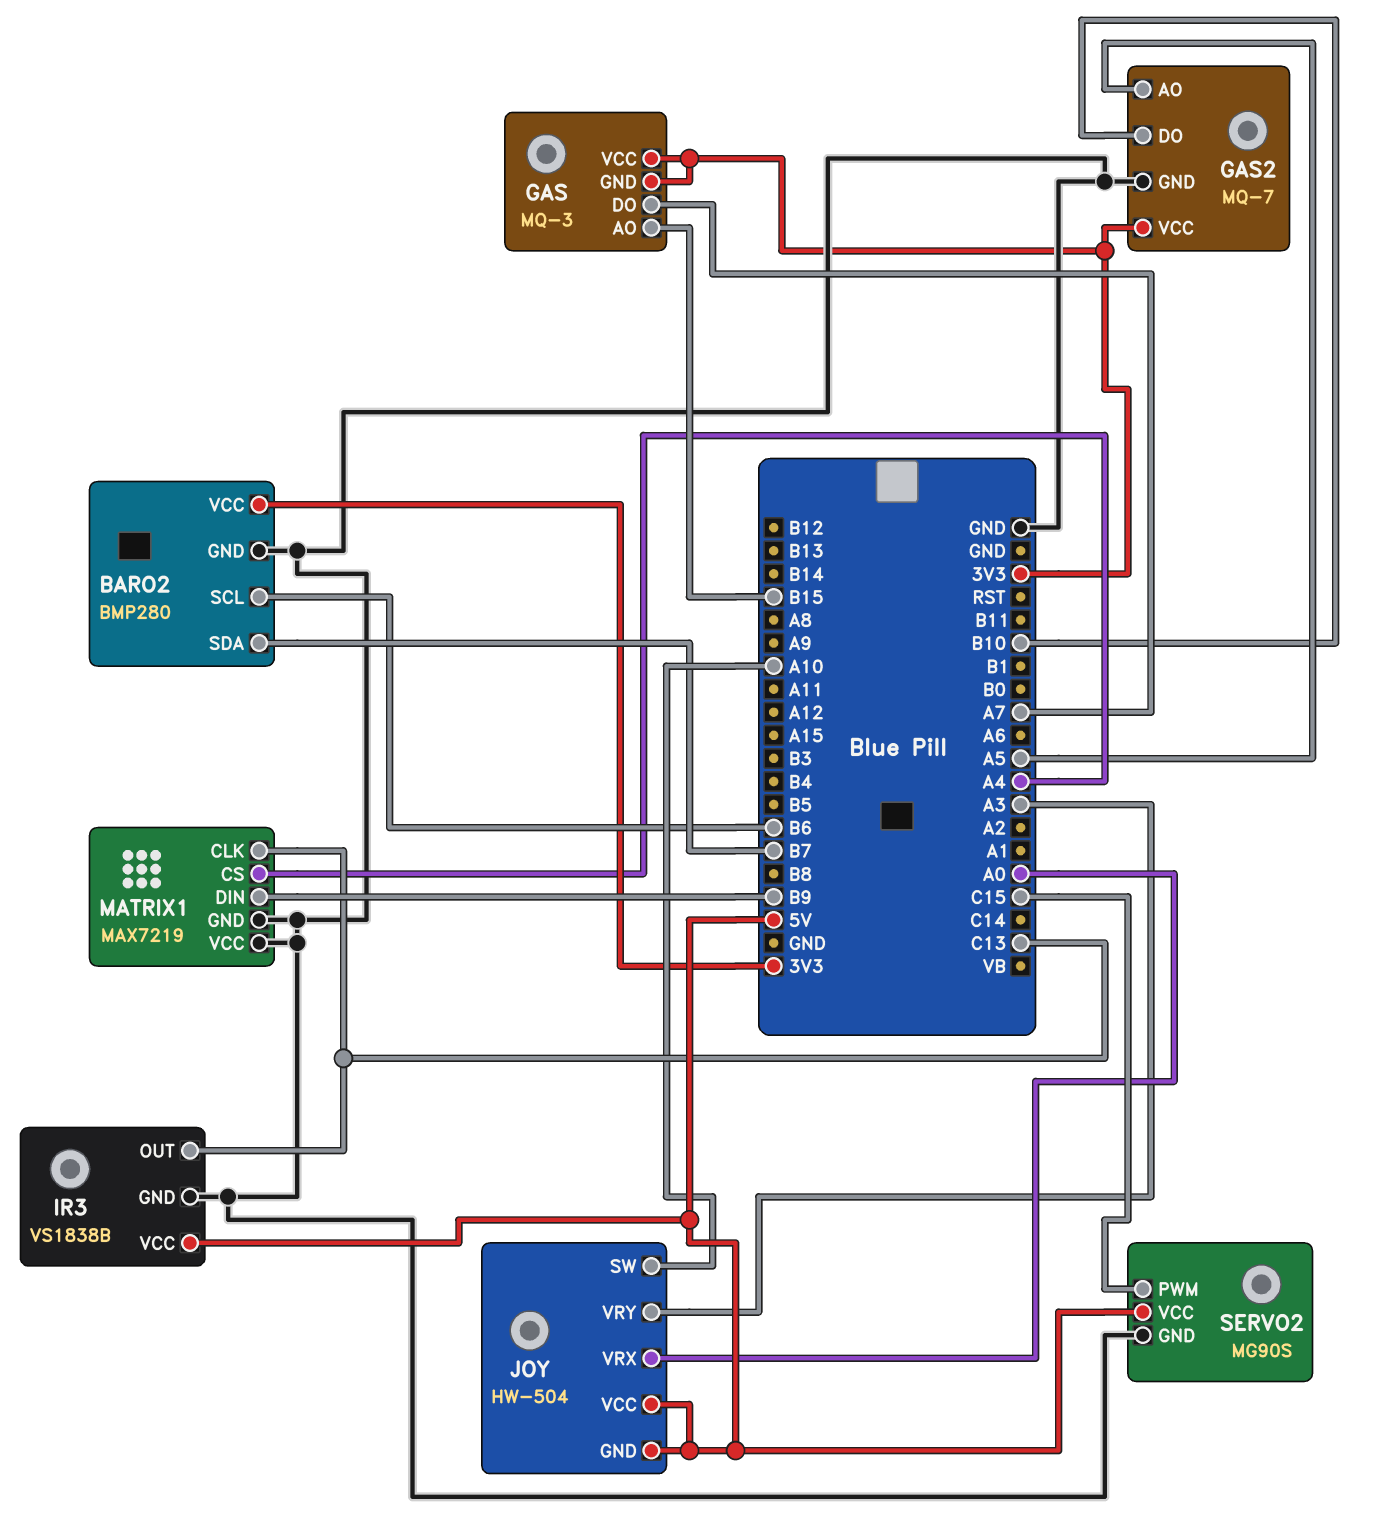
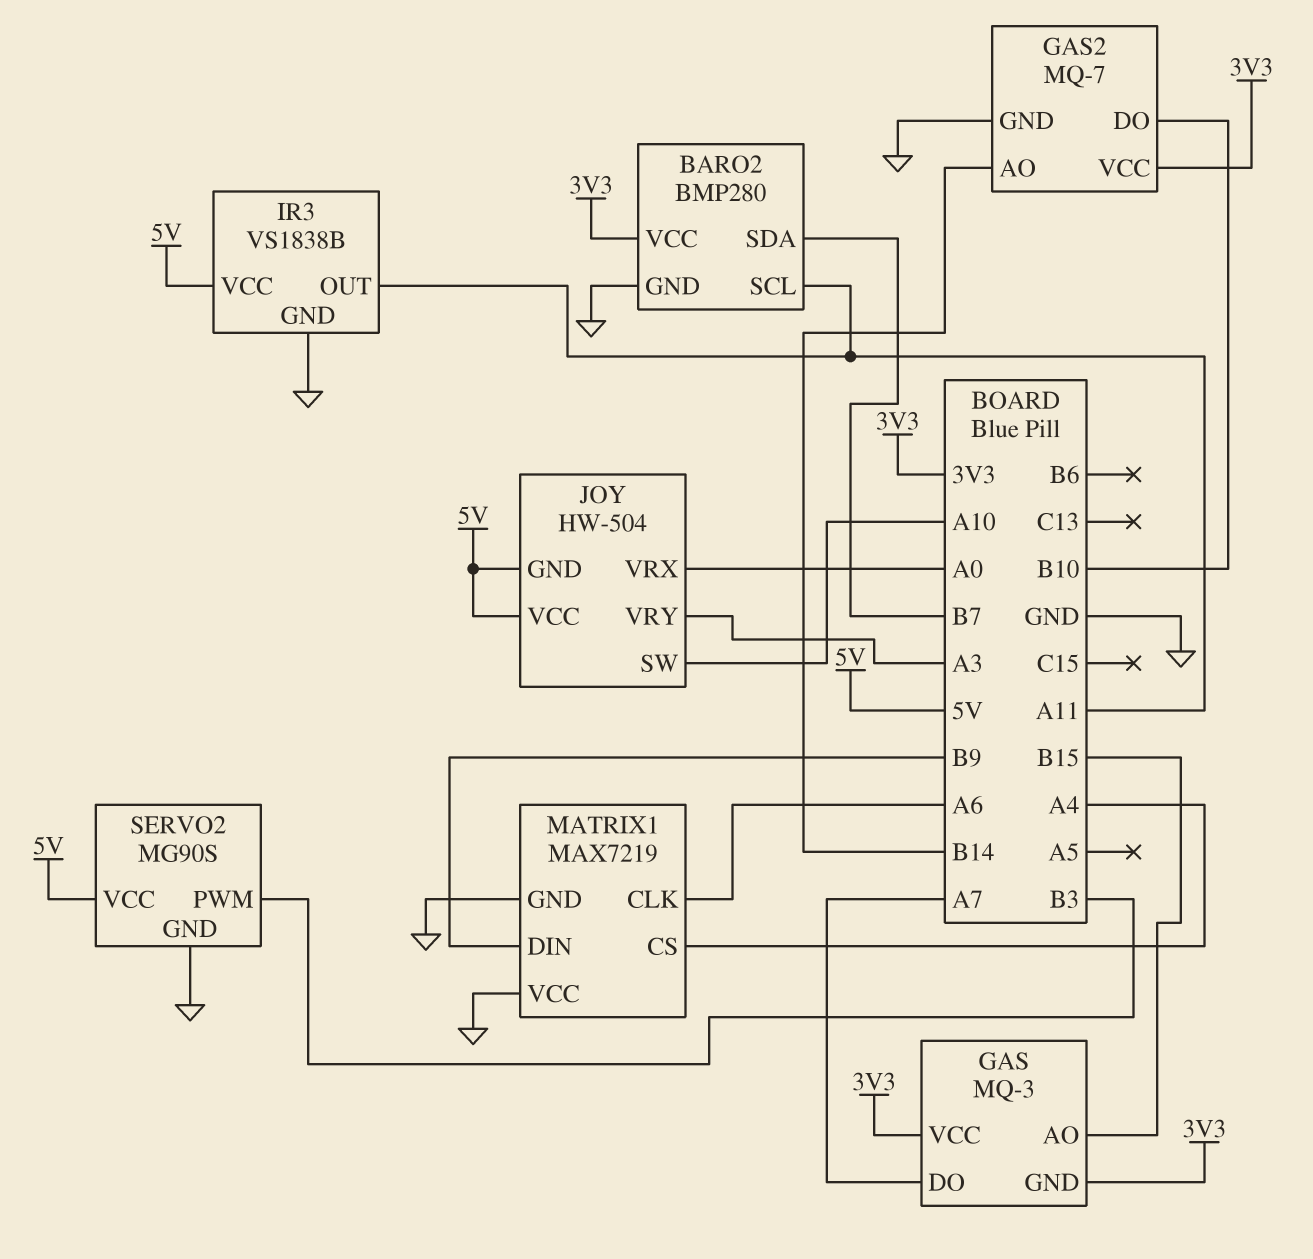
BARO2 pin SCL: B6 -> A11
GAS2 pin AO: A5 -> B14
IR3 pin OUT: C13 -> A11
MATRIX1 pin CLK: C13 -> A6
SERVO2 pin PWM: C15 -> B3

